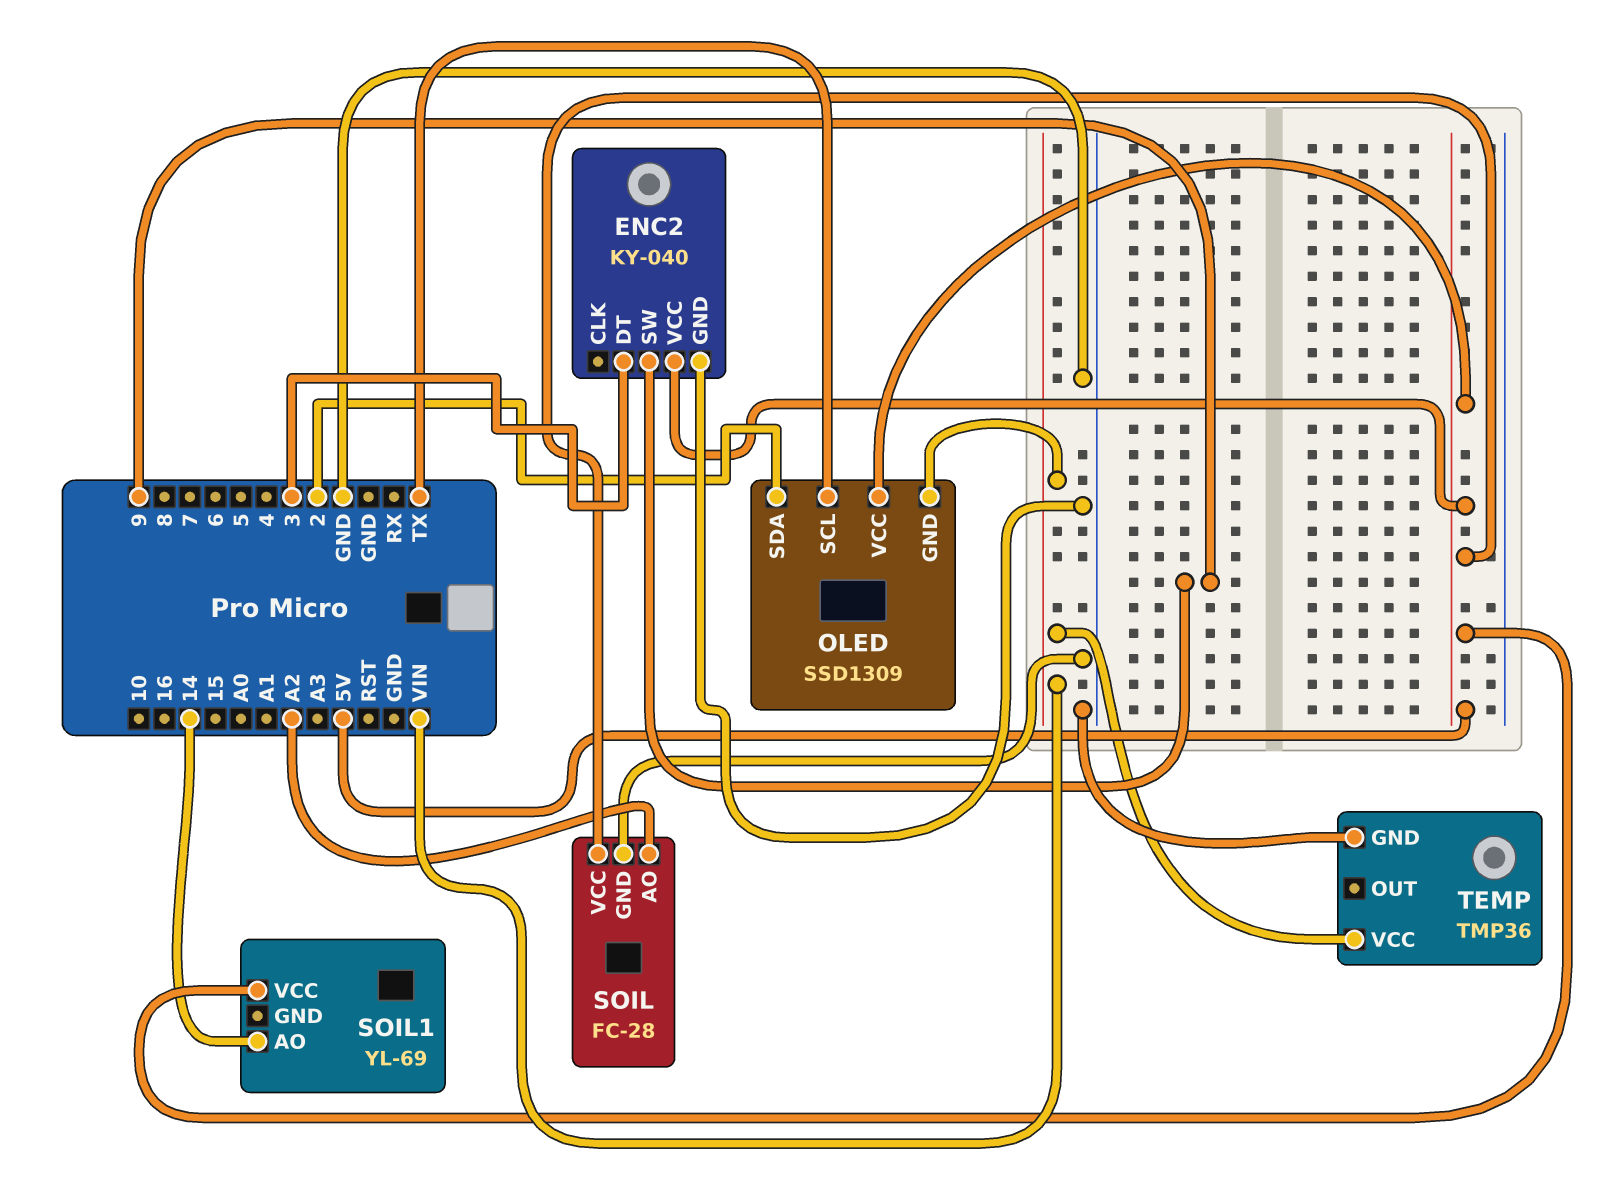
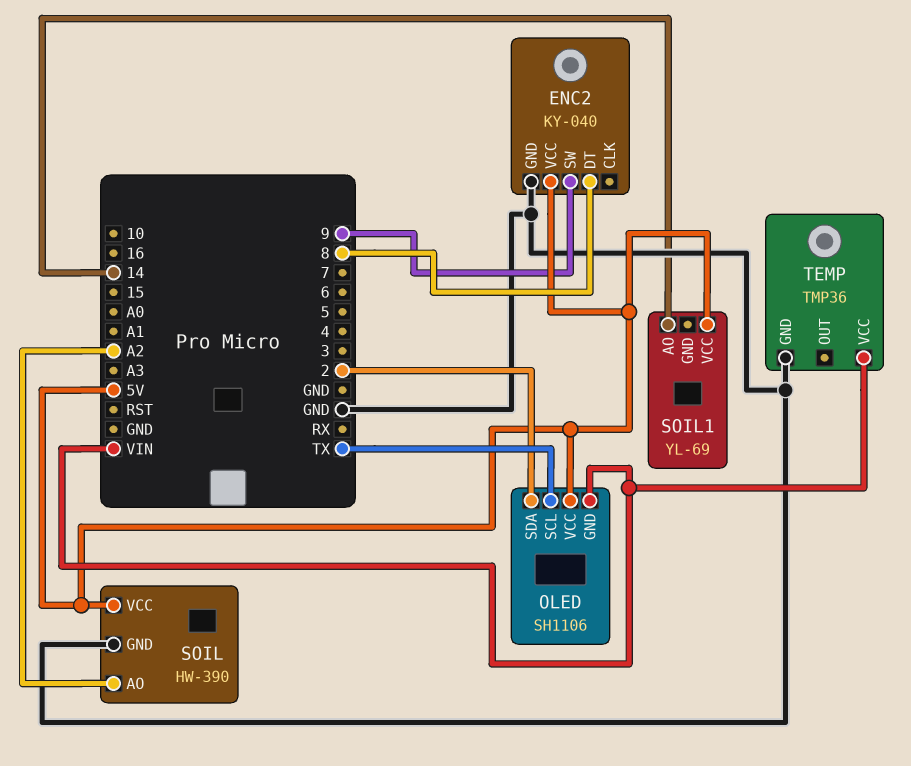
ENC2 pin DT: 3 -> 8
OLED: SSD1309 -> SH1106
SOIL: FC-28 -> HW-390

